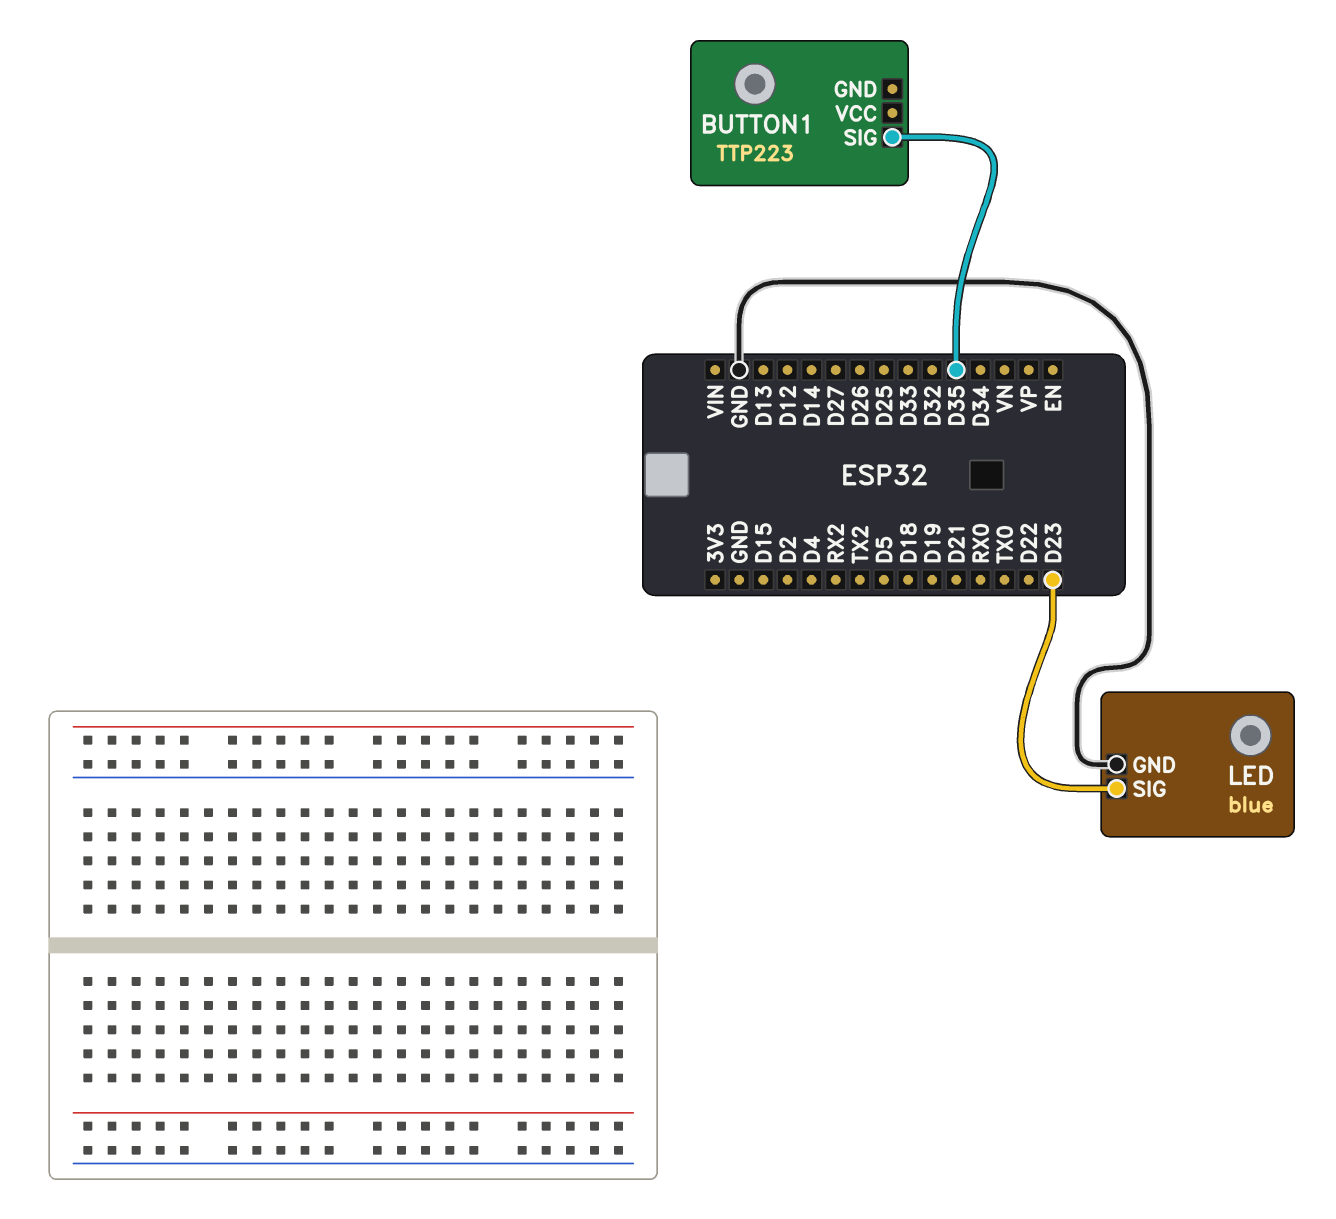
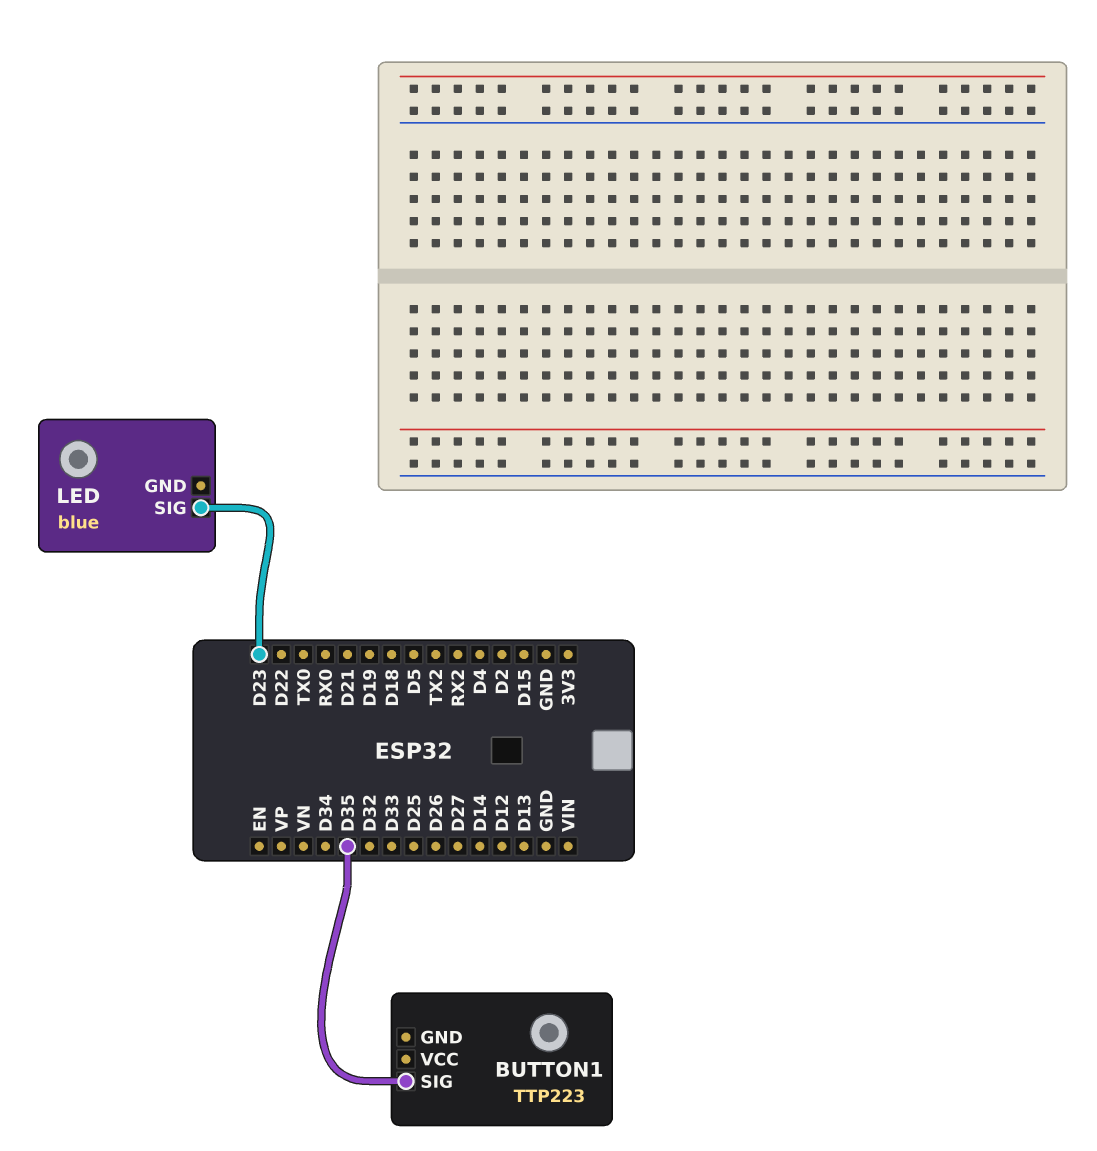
LED pin GND: GND -> none

